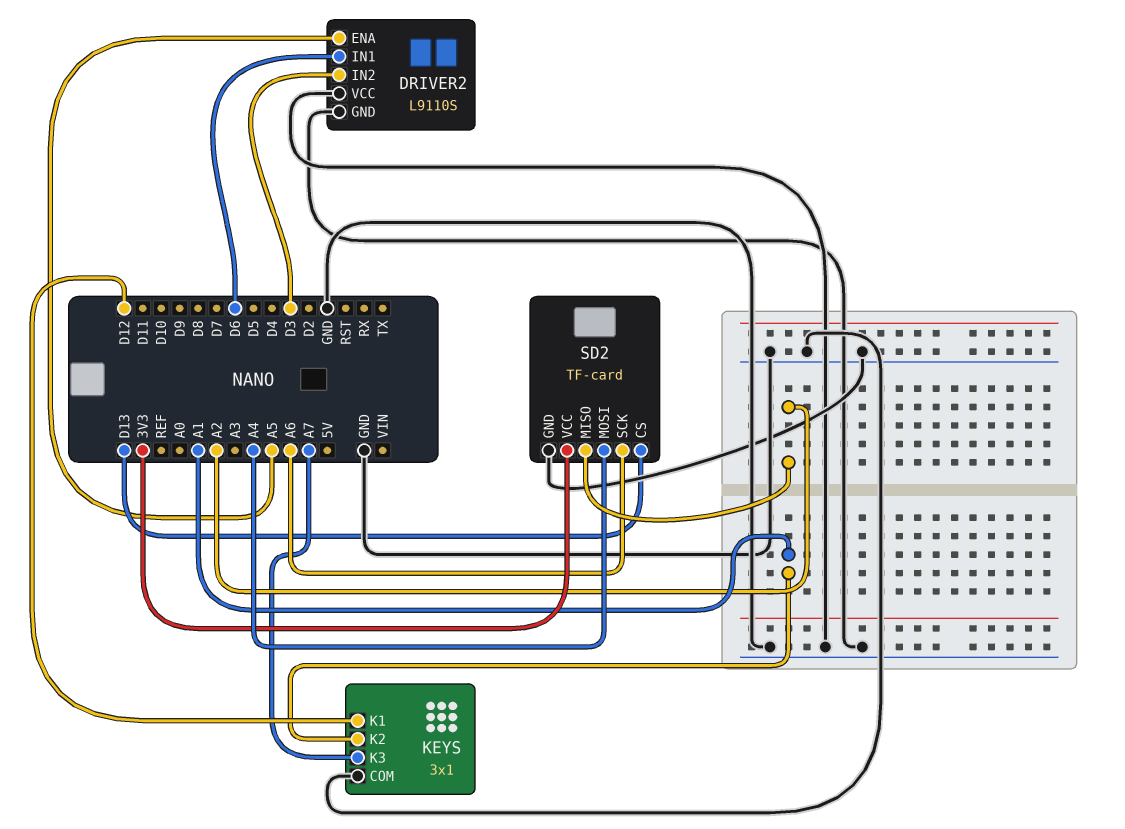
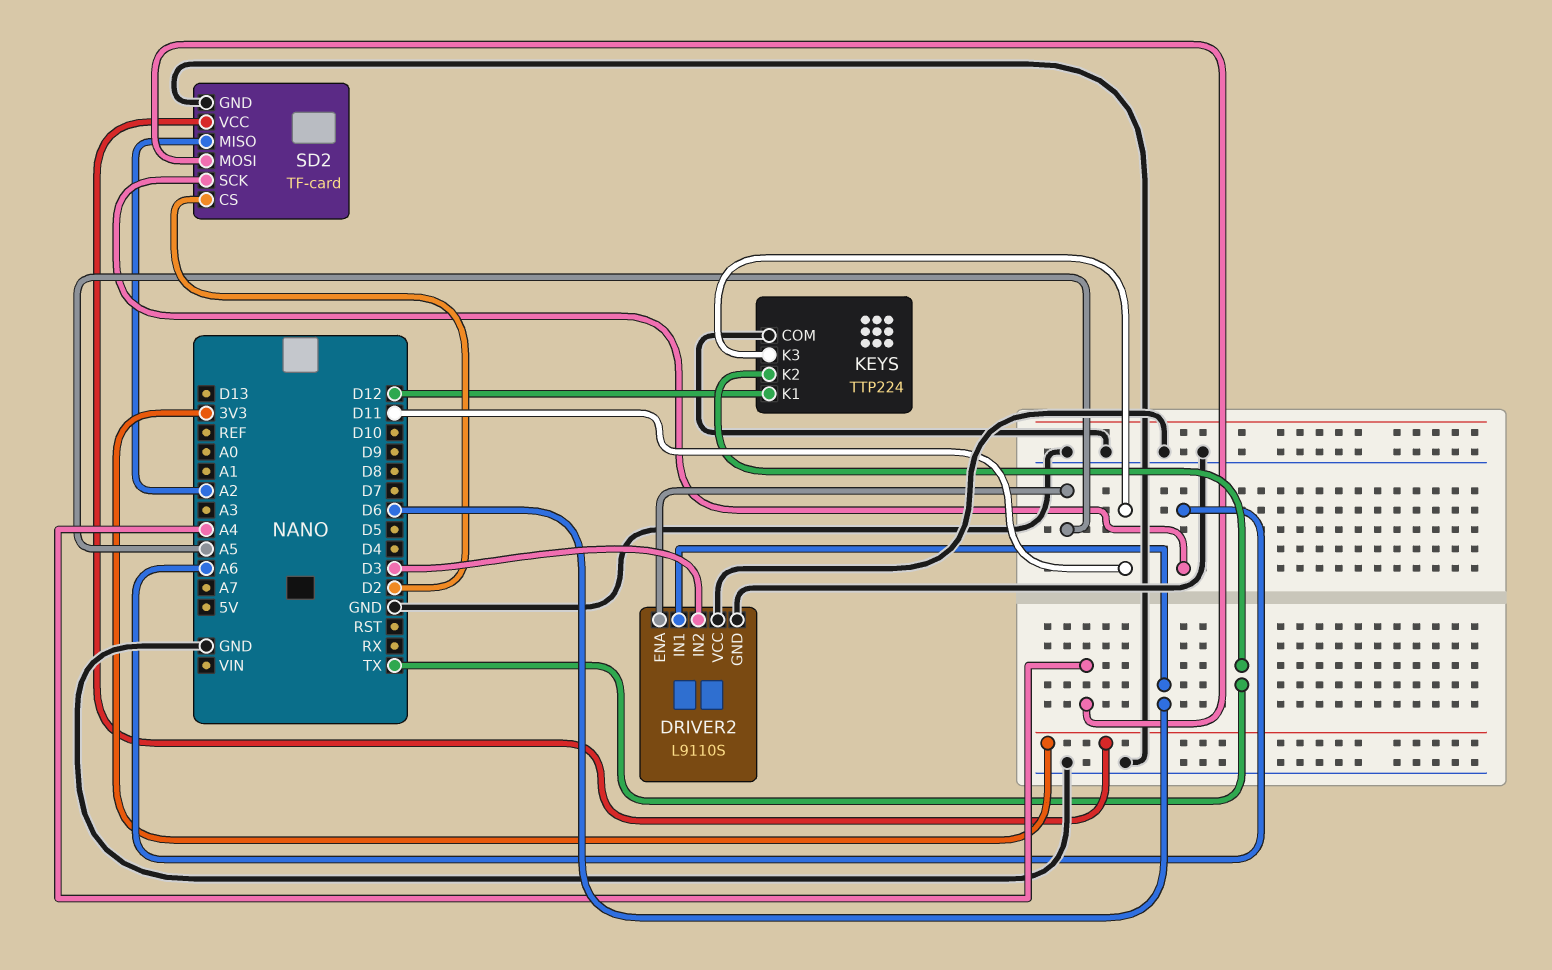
KEYS: 3x1 -> TTP224
KEYS pin K2: A1 -> TX
KEYS pin K3: A7 -> D11
SD2 pin CS: D13 -> D2

